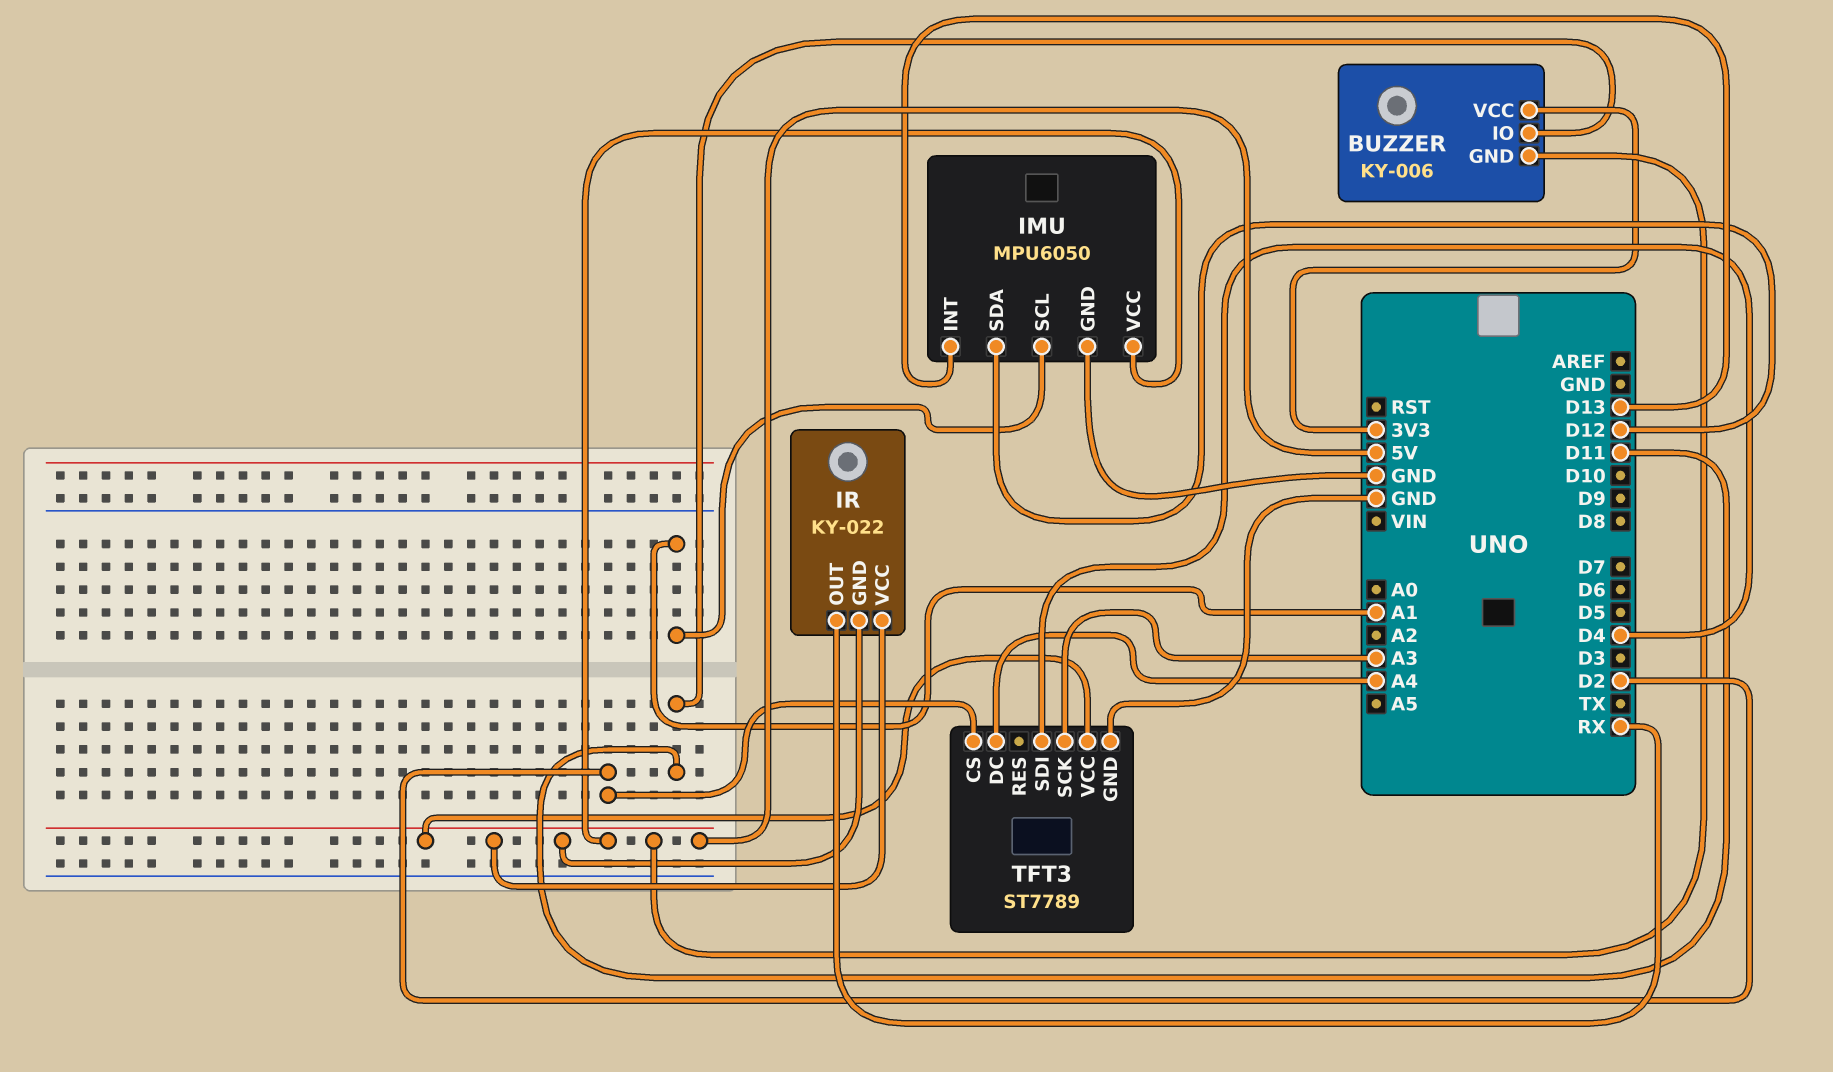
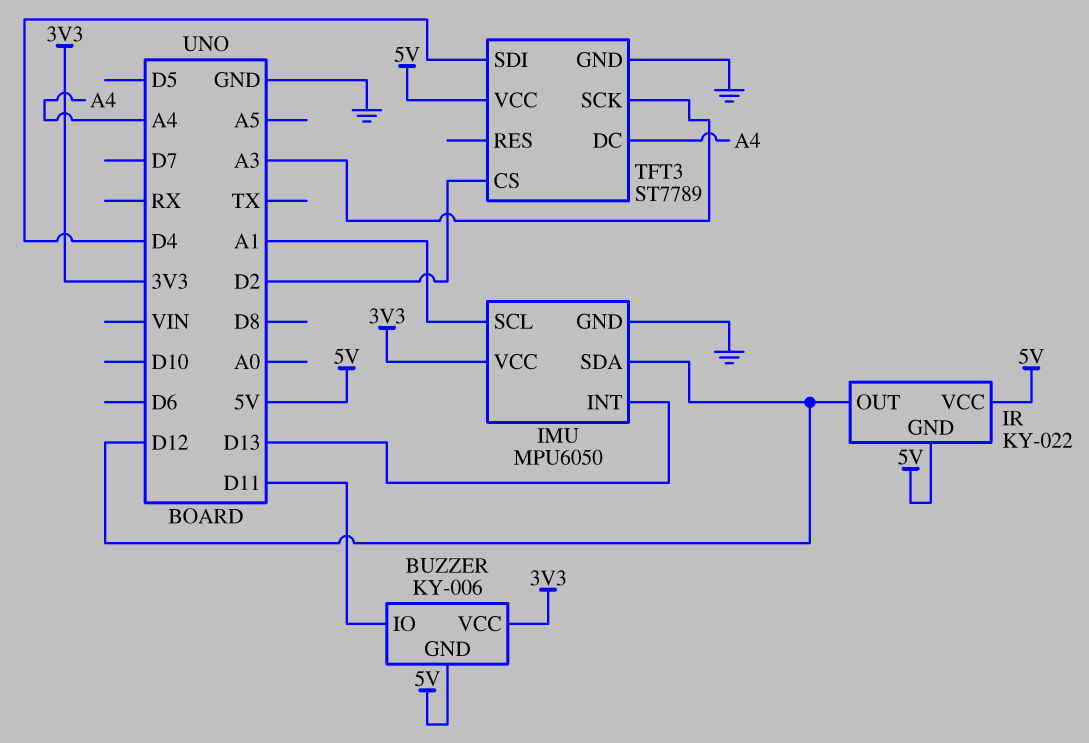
IMU pin VCC: 5V -> 3V3
IR pin OUT: RX -> D12

